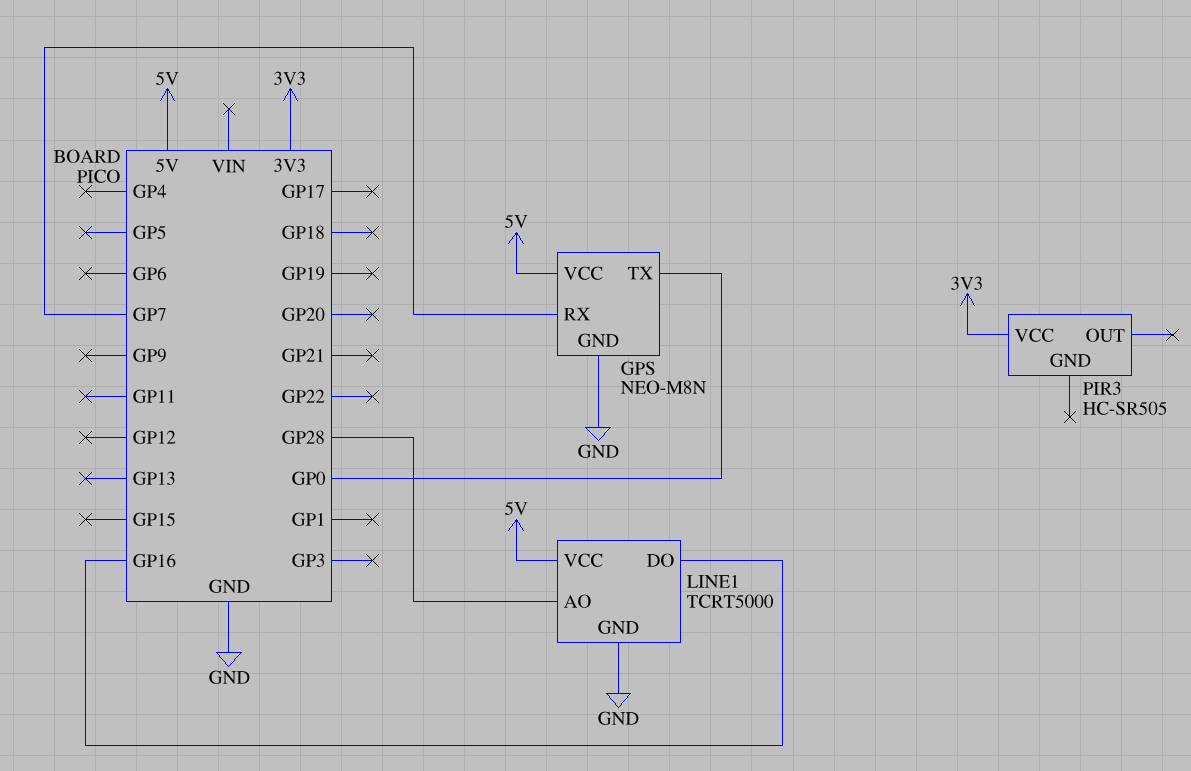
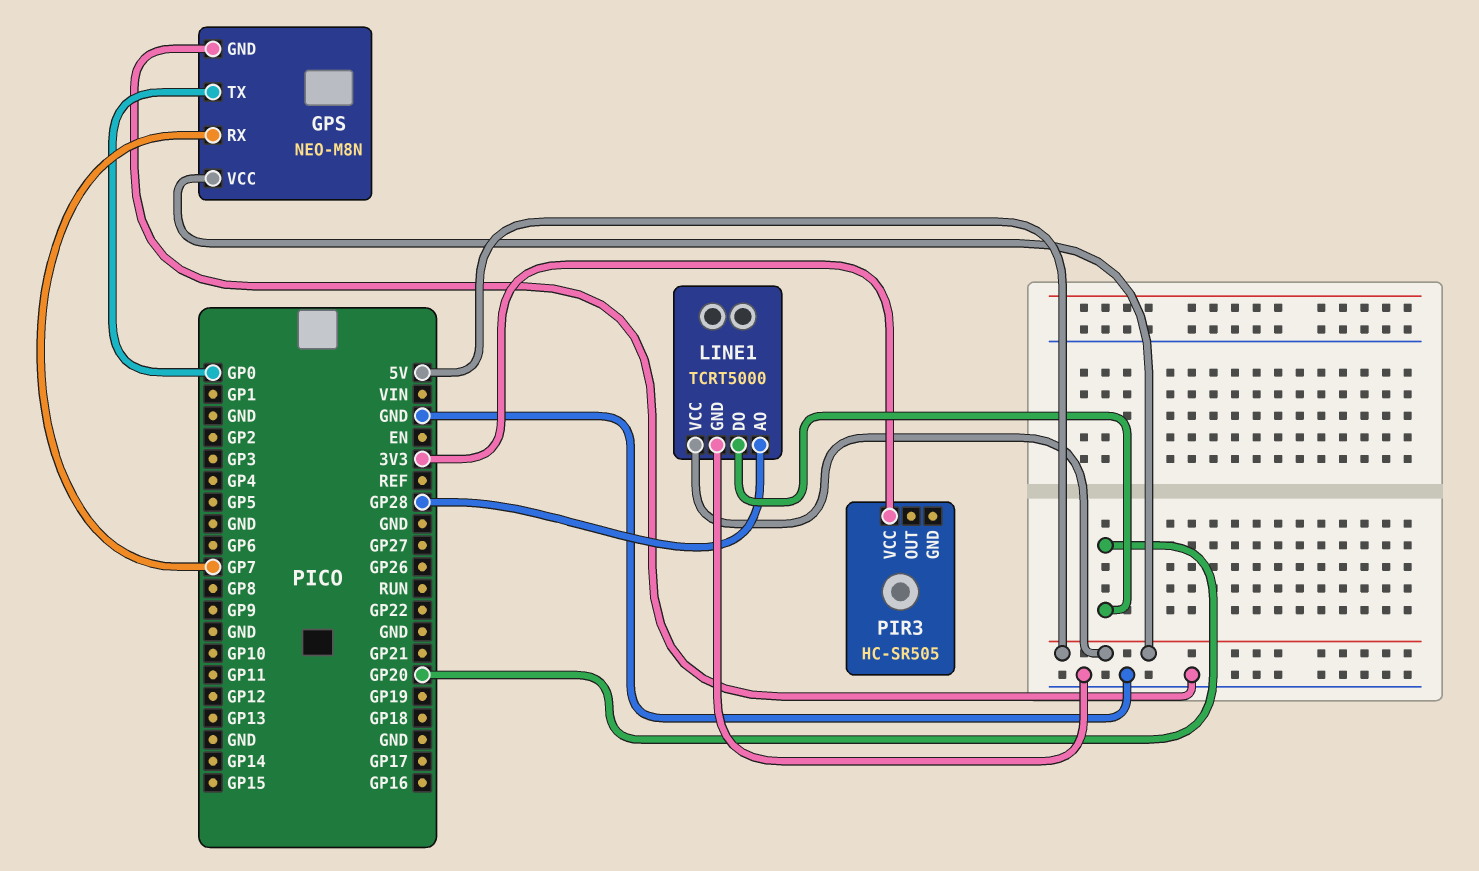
LINE1 pin DO: GP16 -> GP20

